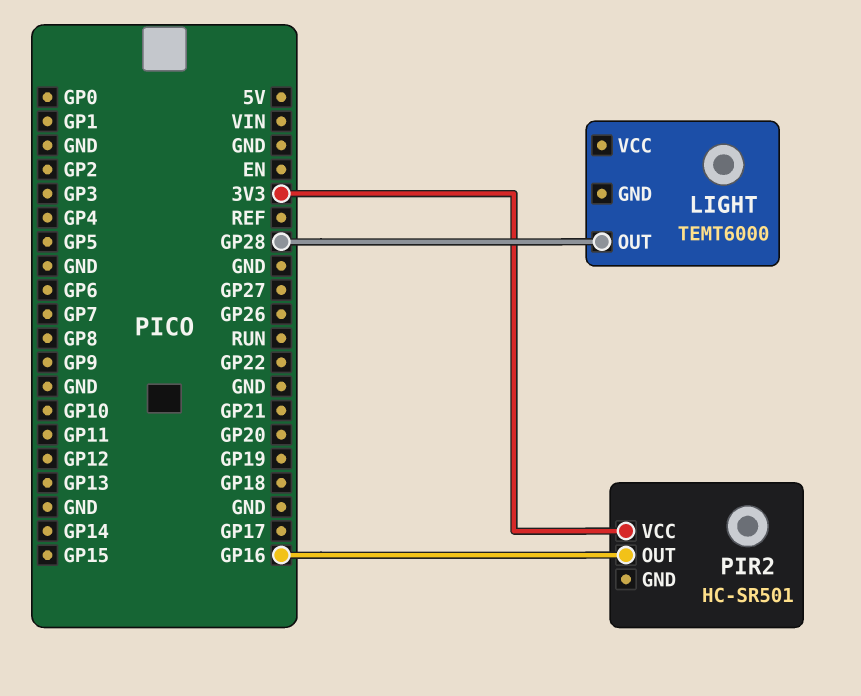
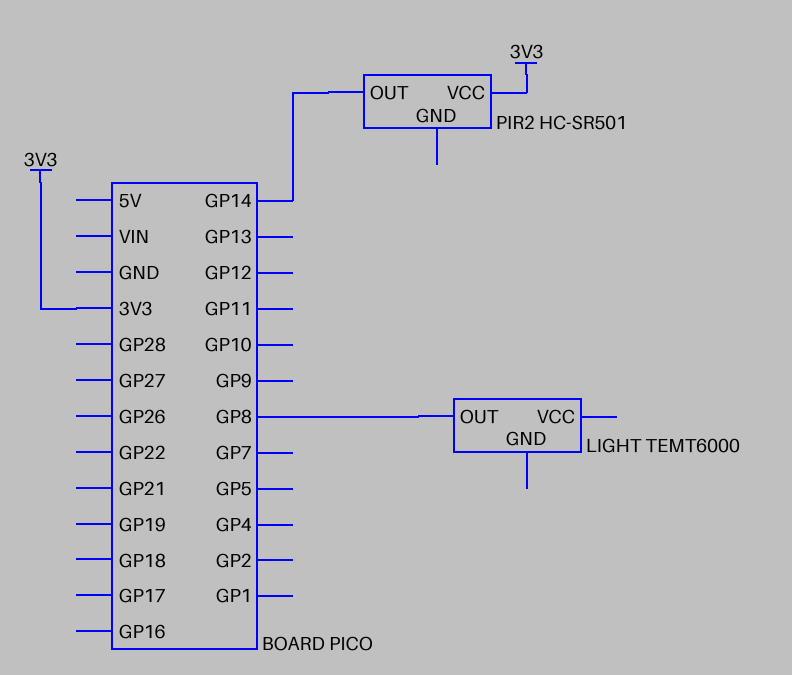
LIGHT pin OUT: GP28 -> GP8
PIR2 pin OUT: GP16 -> GP14

